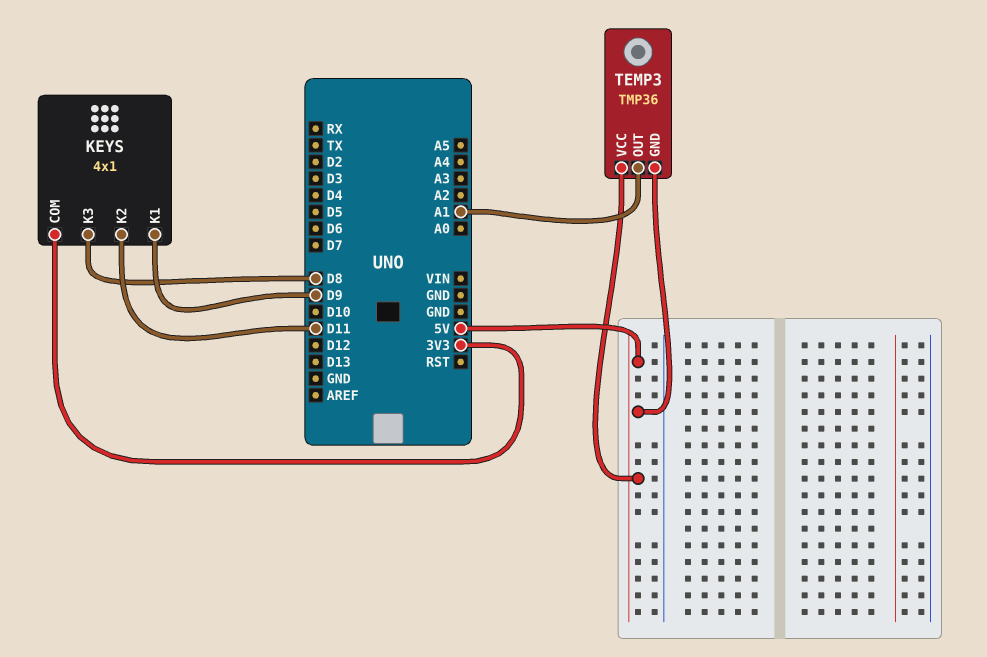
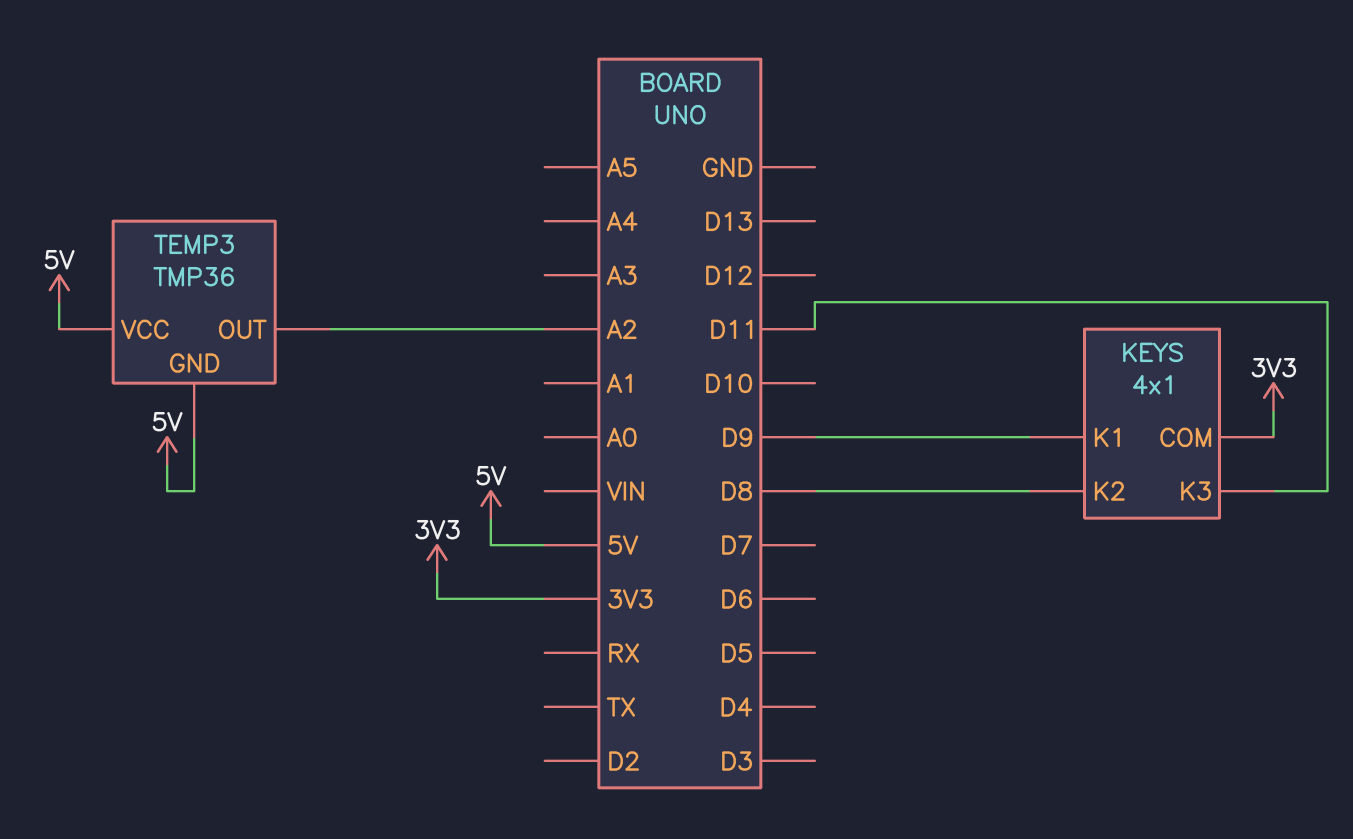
KEYS pin K2: D11 -> D8
KEYS pin K3: D8 -> D11
TEMP3 pin OUT: A1 -> A2

